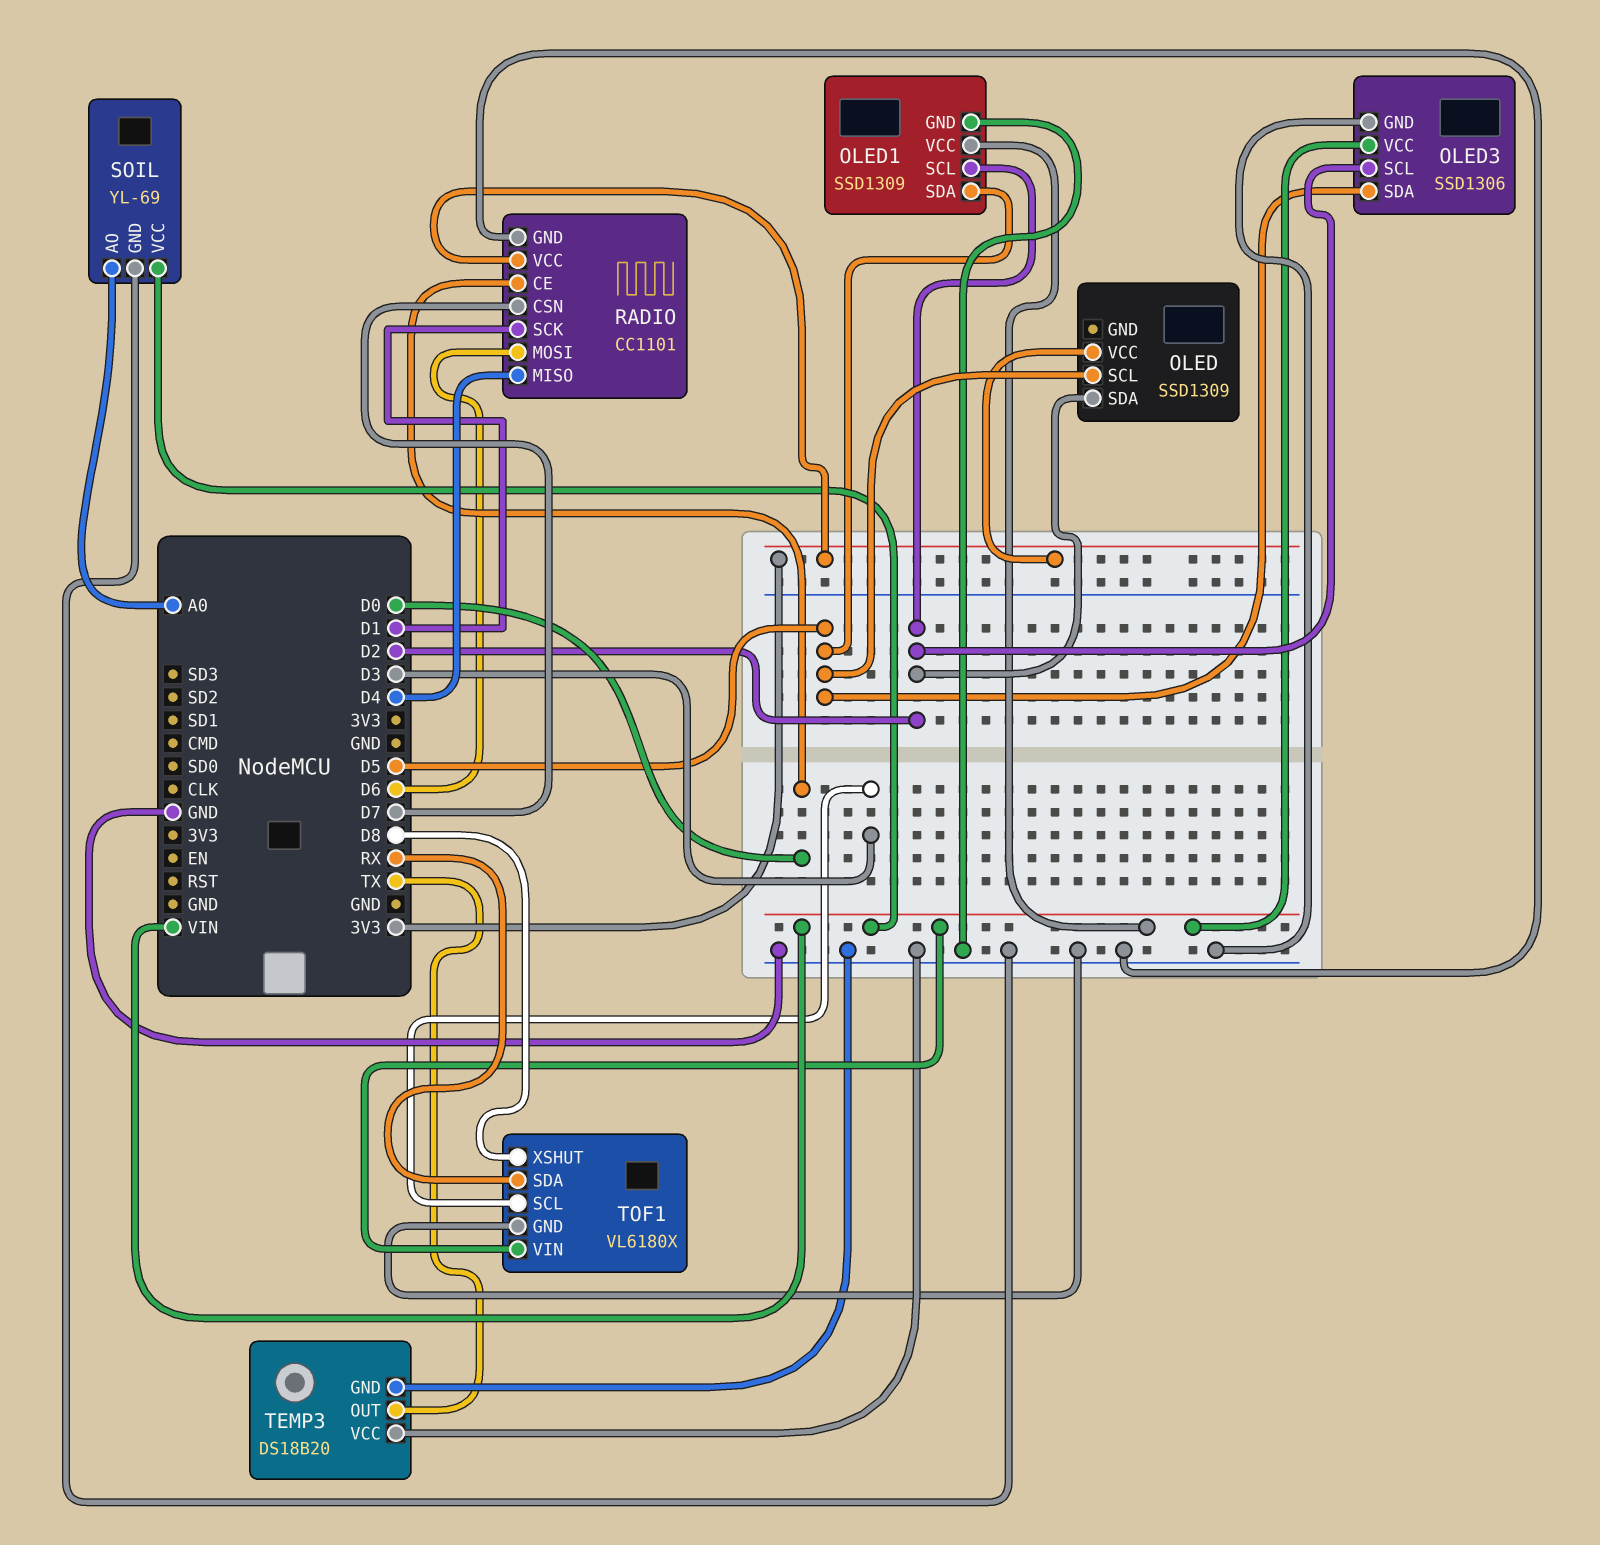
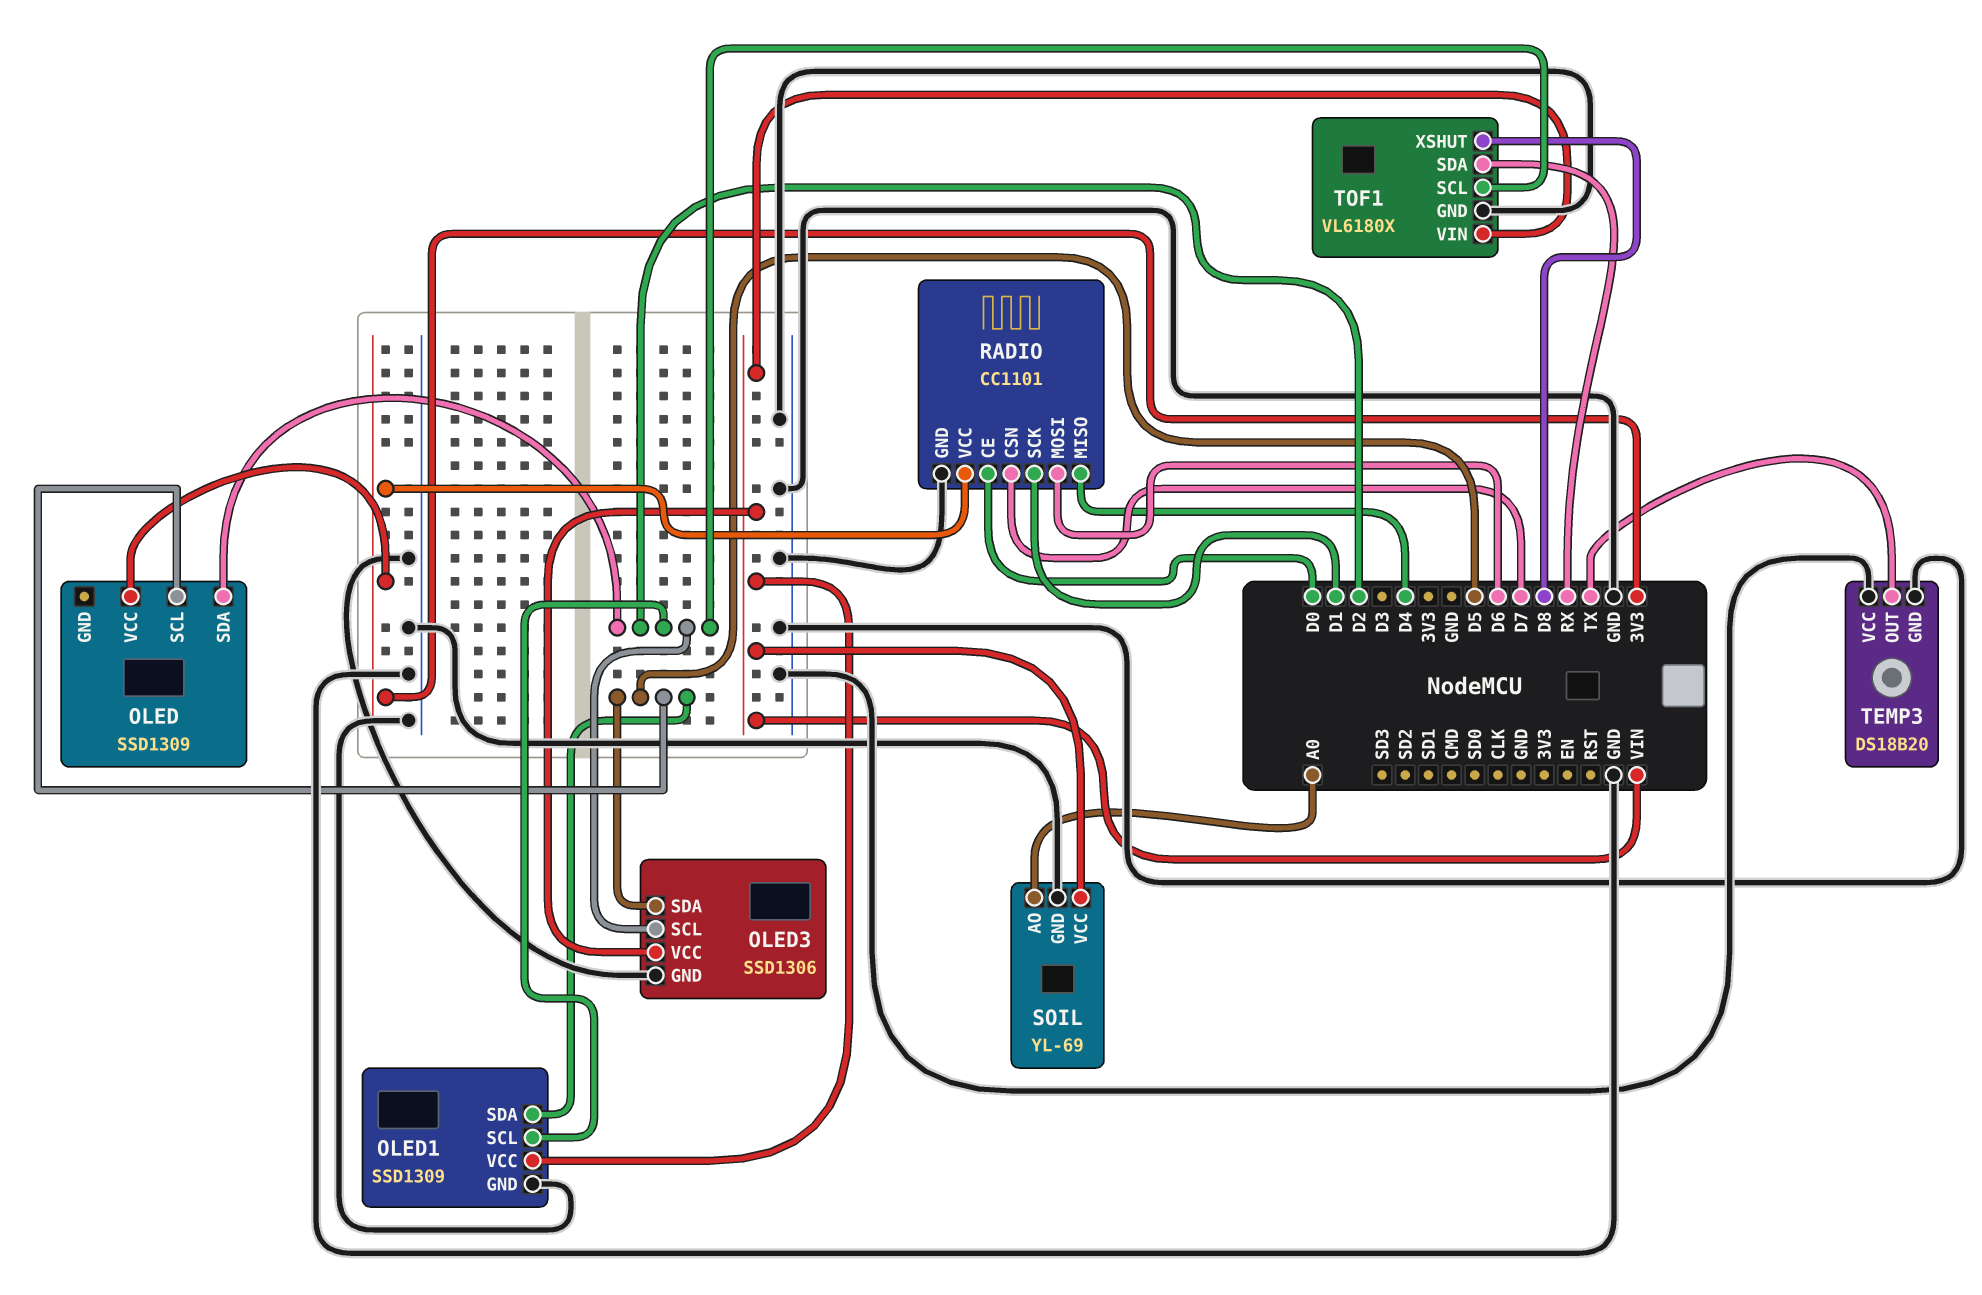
TOF1 pin SCL: D3 -> D2

